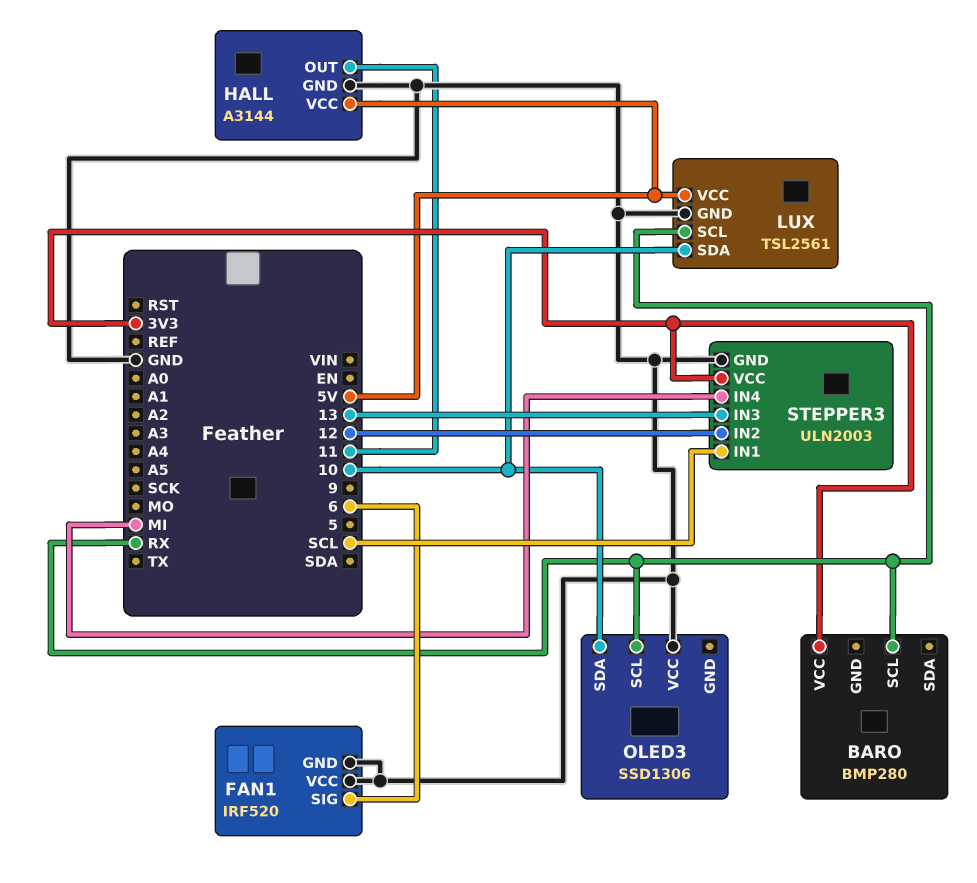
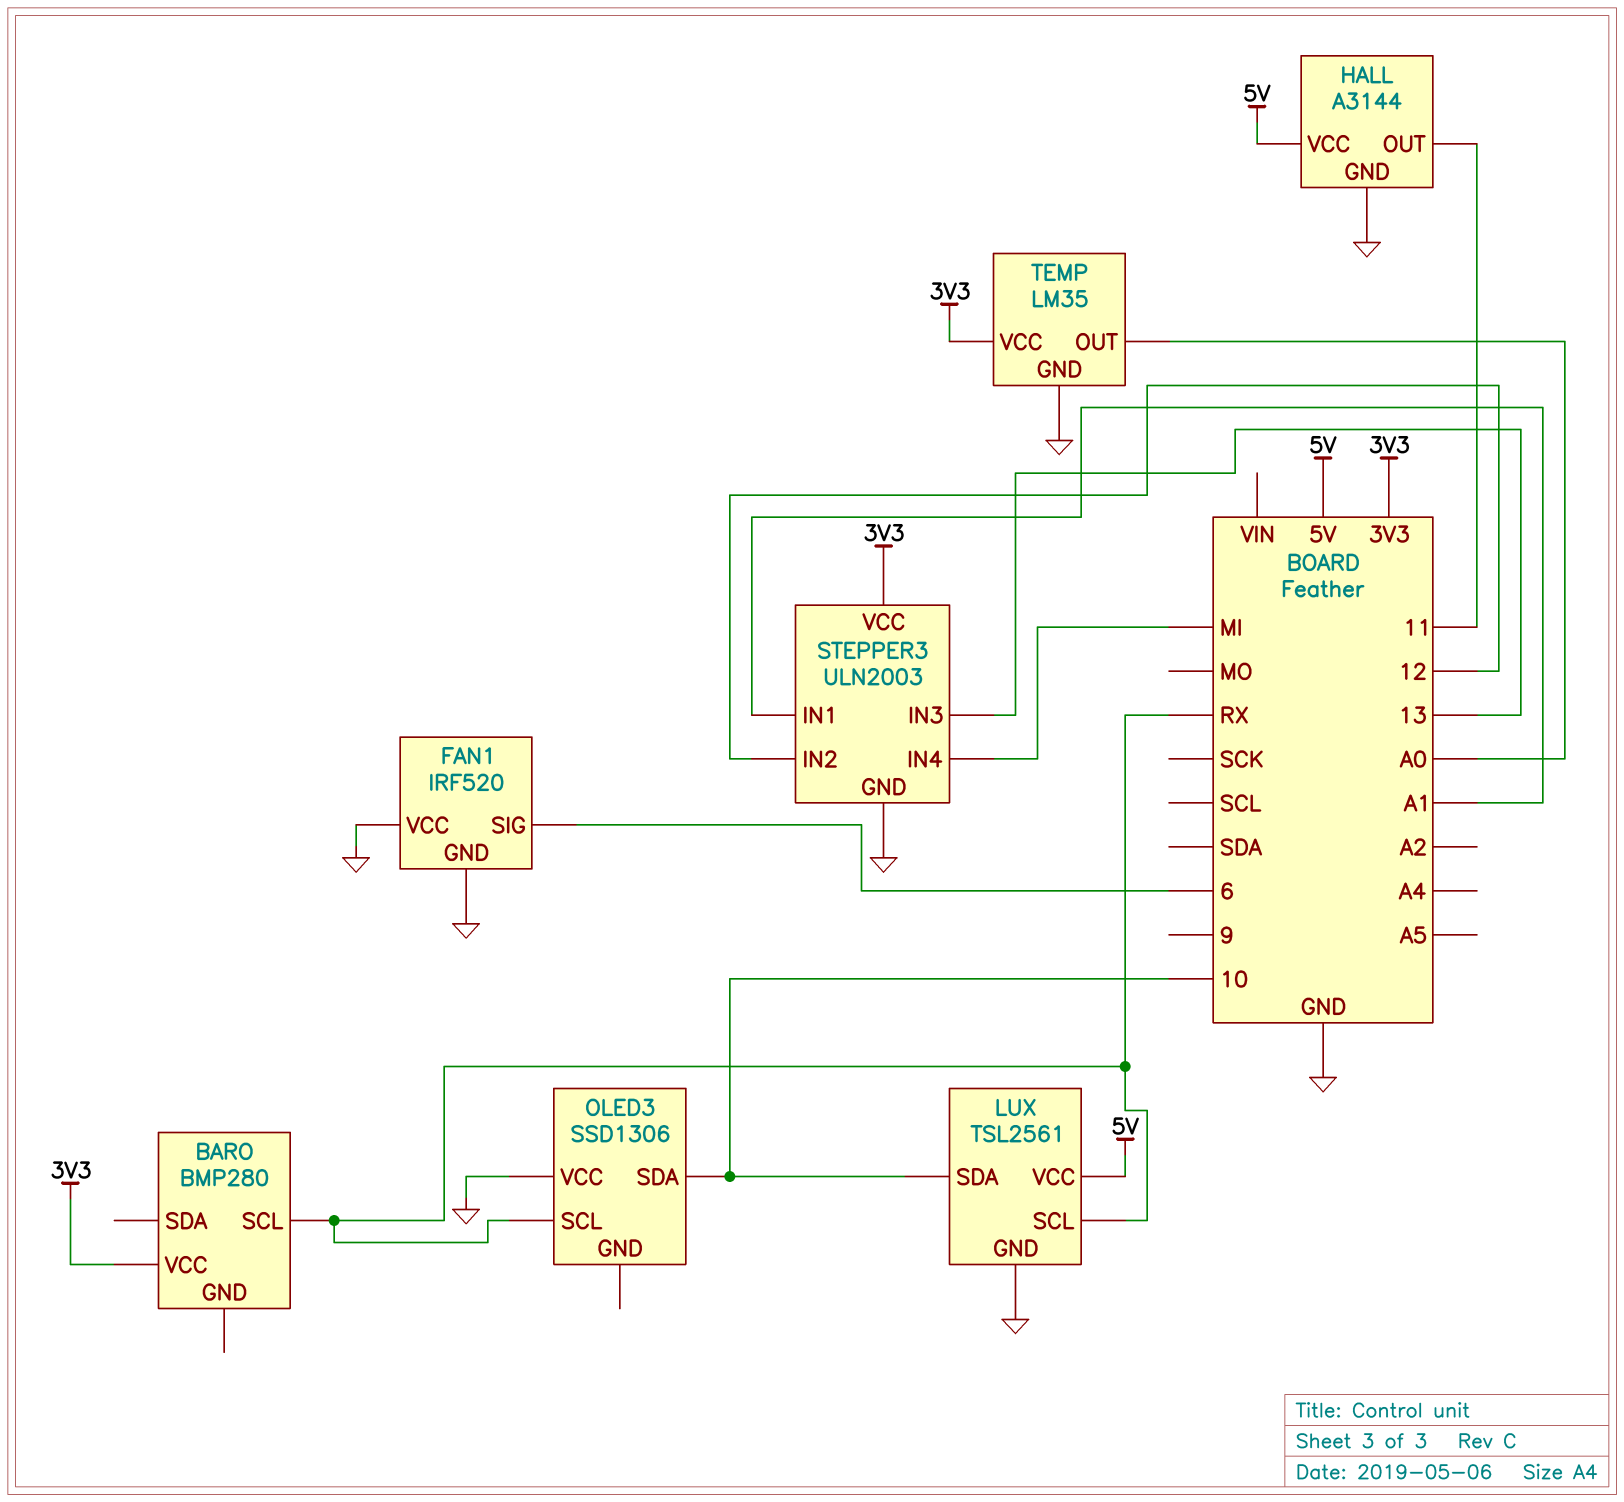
STEPPER3 pin IN1: SCL -> A1
TEMP: none -> LM35
TEMP pin GND: none -> GND
TEMP pin OUT: none -> A0
TEMP pin VCC: none -> 3V3

